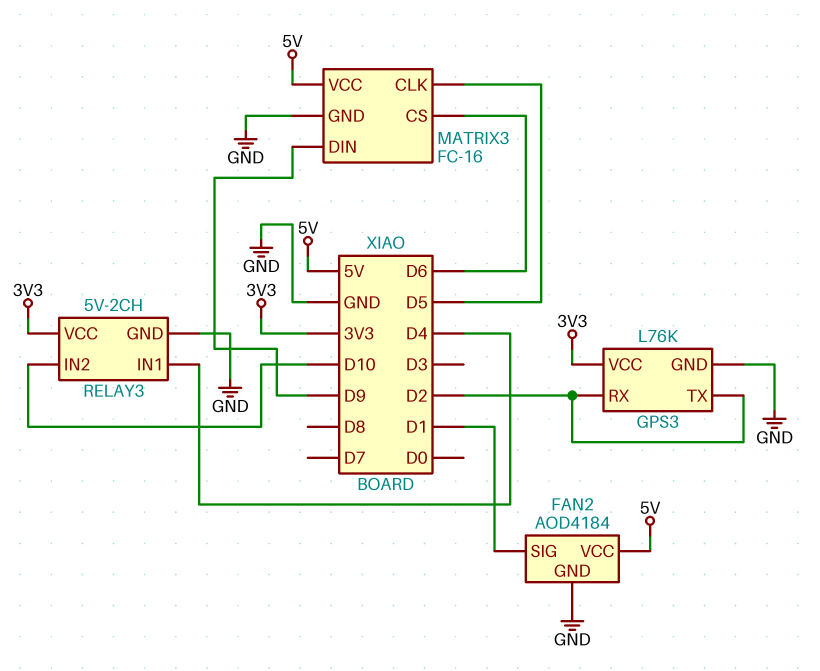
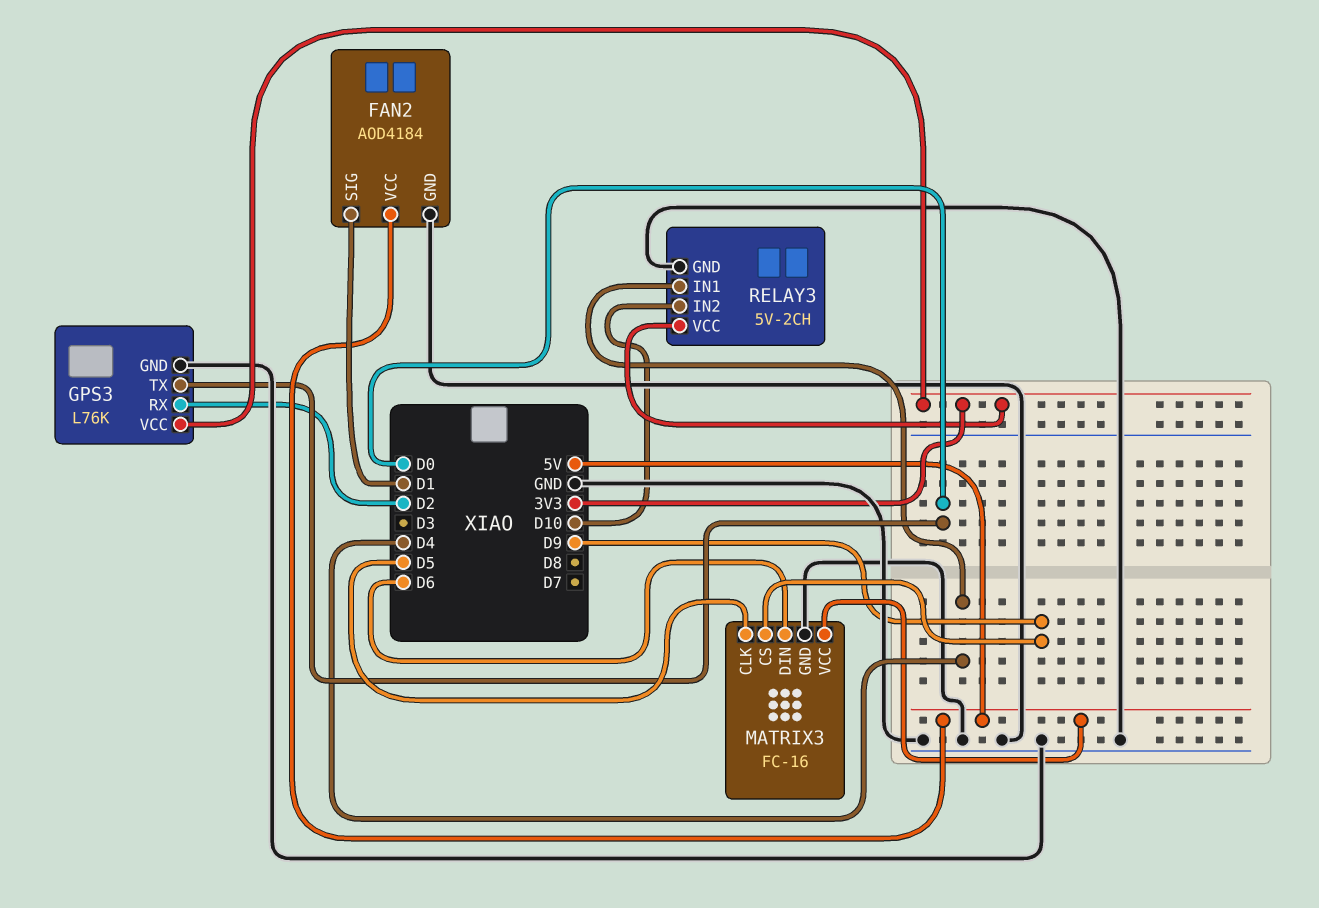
GPS3 pin TX: D2 -> D0
MATRIX3 pin CS: D6 -> D9
MATRIX3 pin DIN: D9 -> D6

